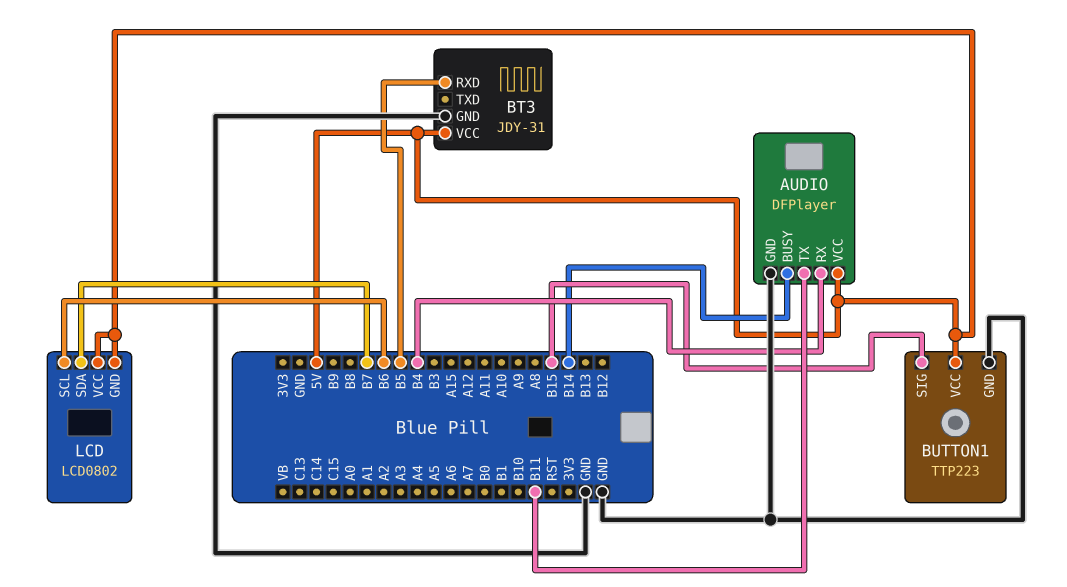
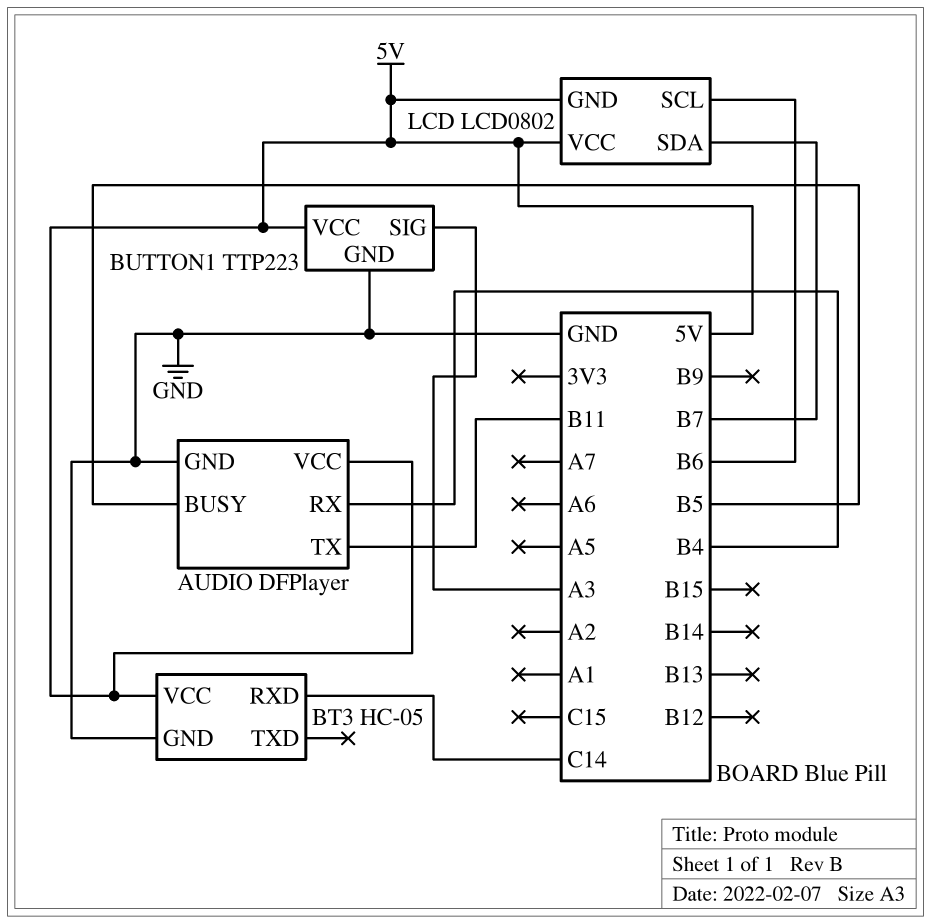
AUDIO pin BUSY: B14 -> B5
BT3: JDY-31 -> HC-05
BT3 pin RXD: B5 -> C14
BUTTON1 pin SIG: B15 -> A3

